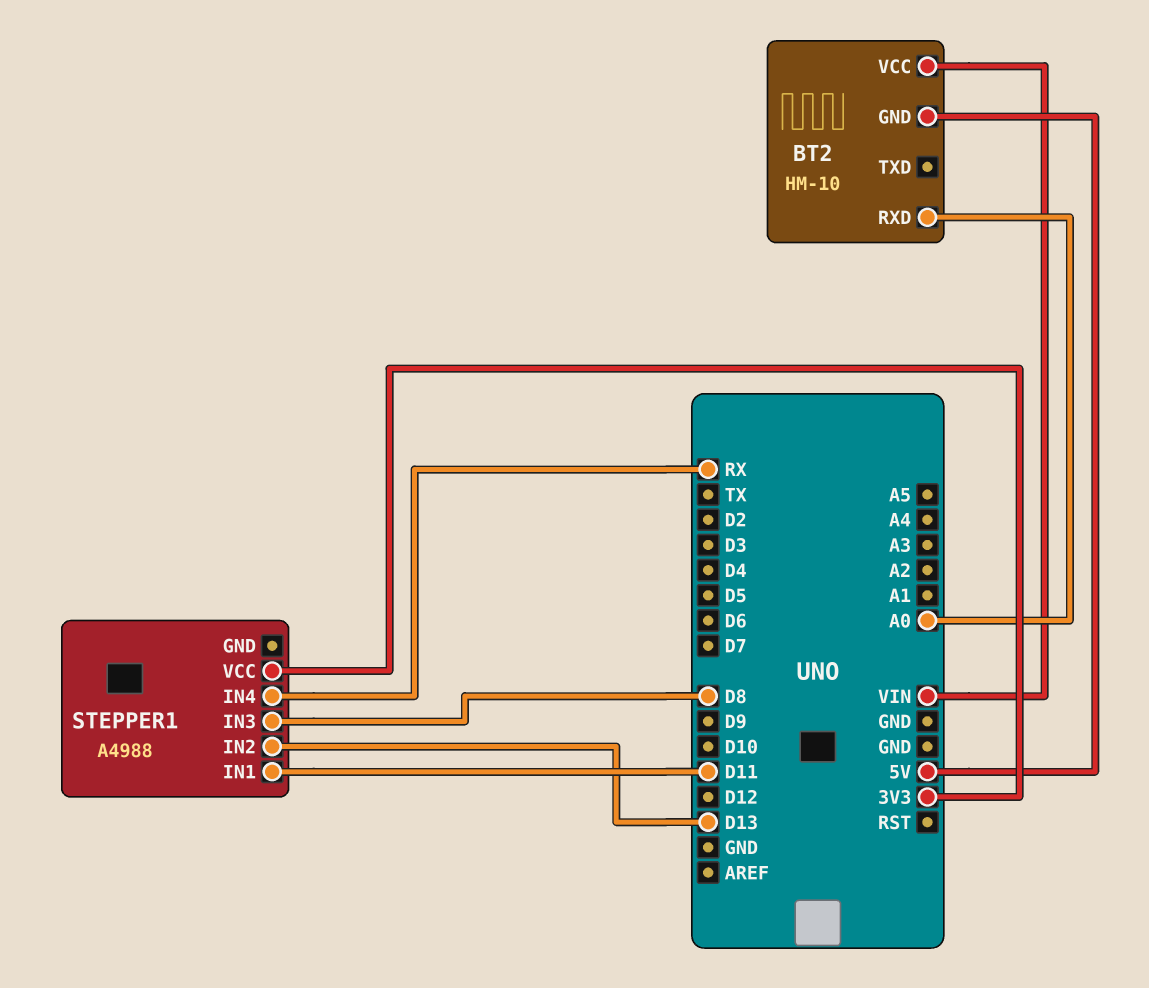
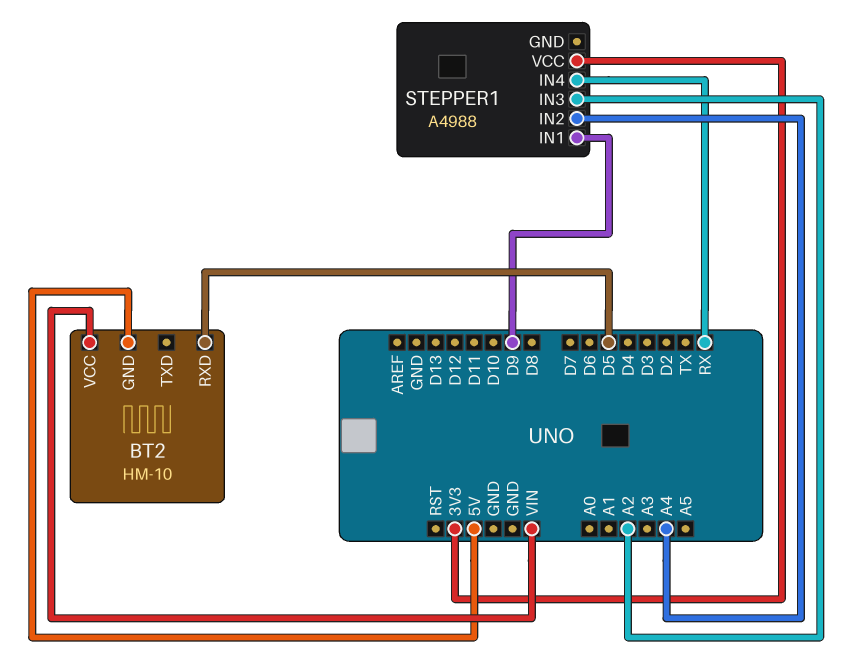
BT2 pin RXD: A0 -> D5
STEPPER1 pin IN1: D11 -> D9
STEPPER1 pin IN2: D13 -> A4
STEPPER1 pin IN3: D8 -> A2

